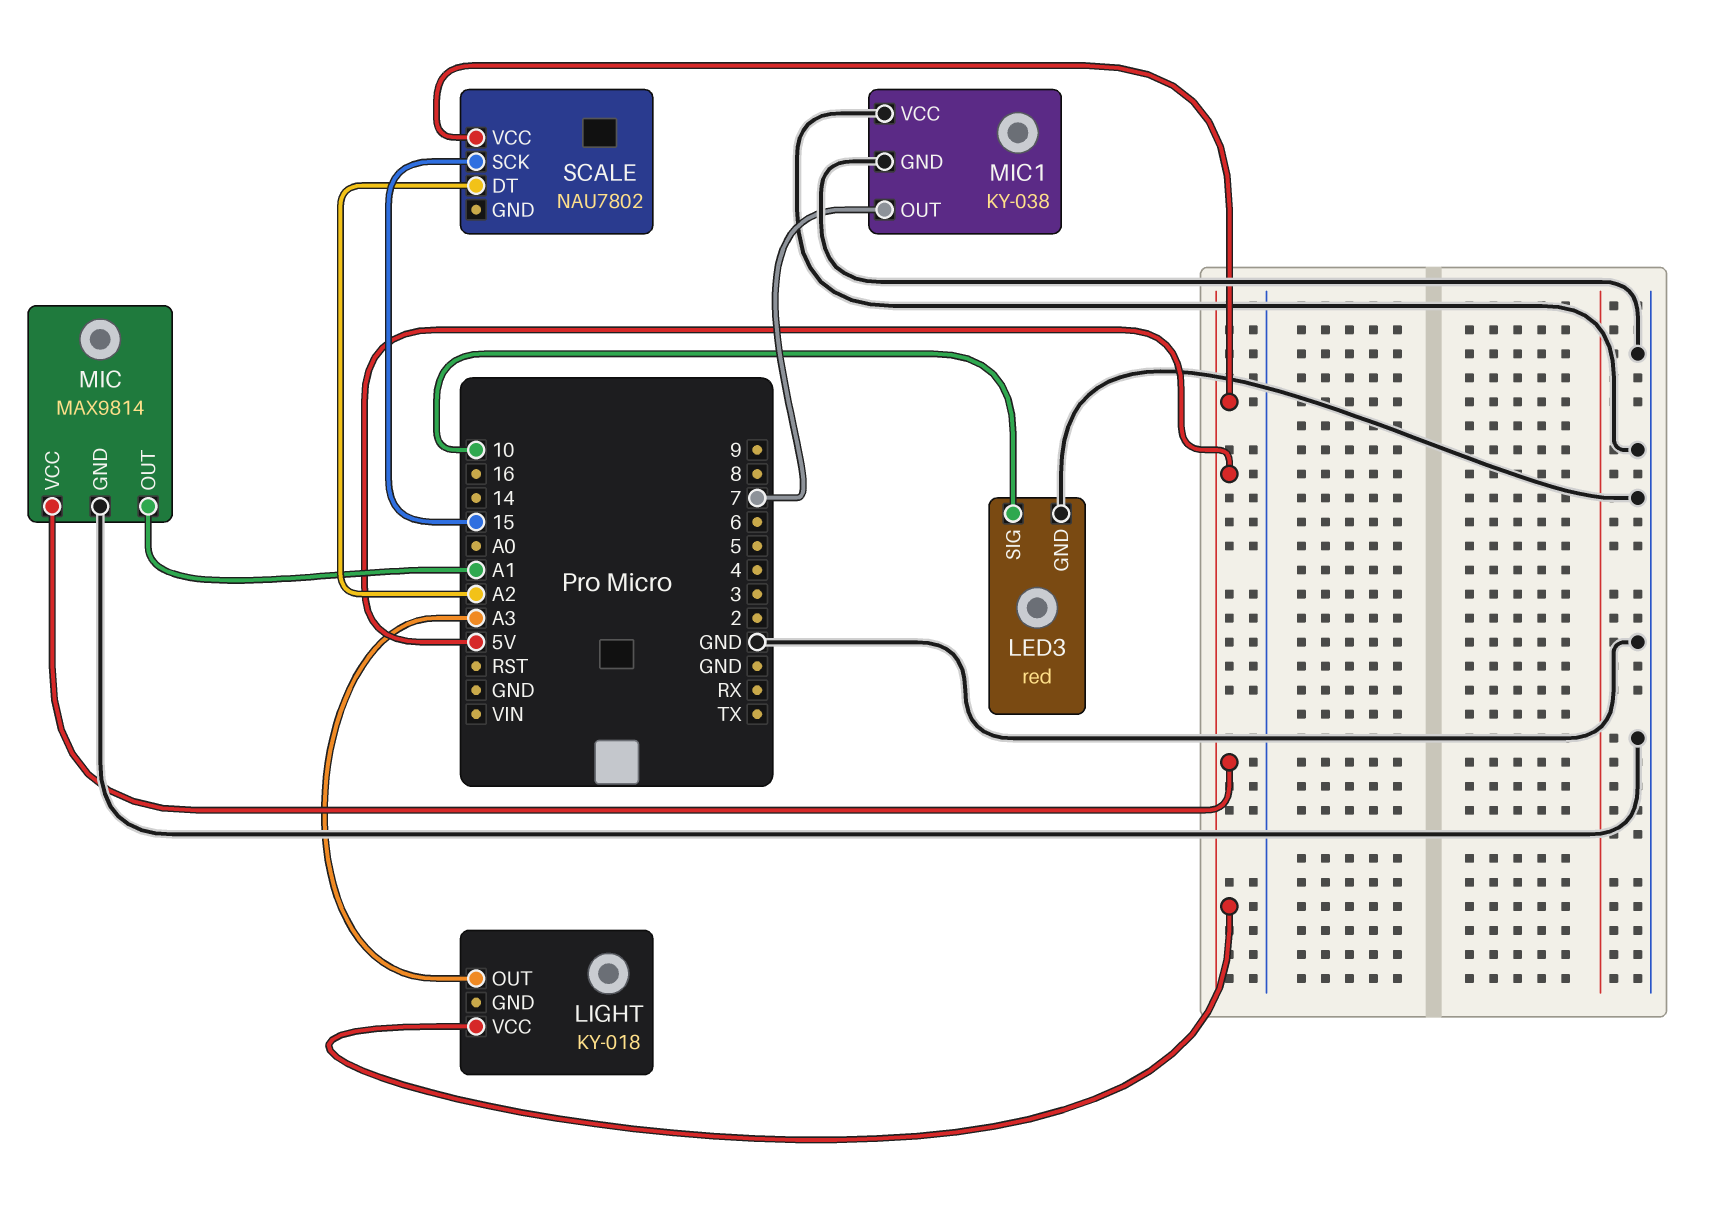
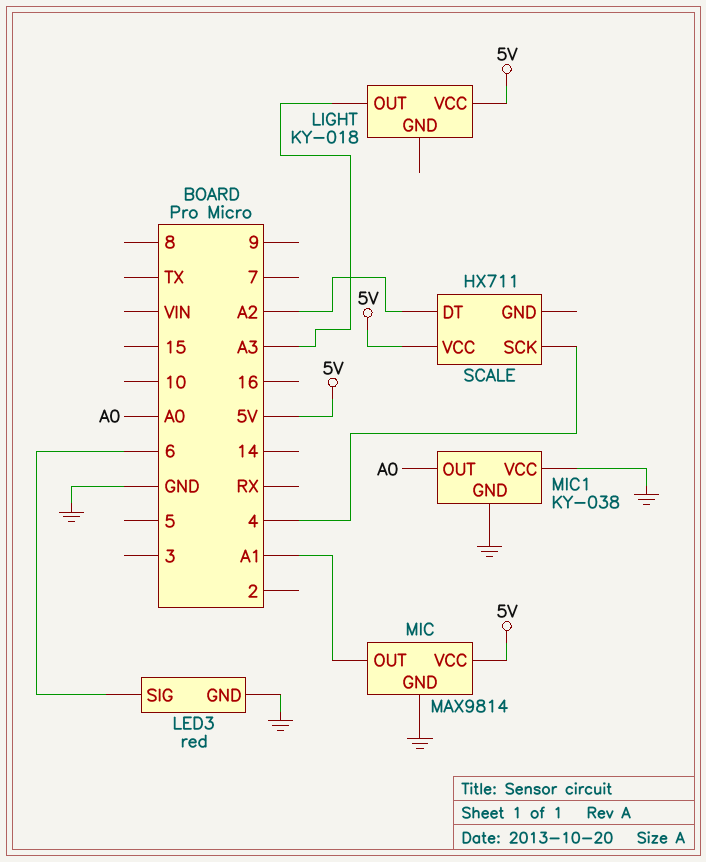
LED3 pin SIG: 10 -> 6
MIC1 pin OUT: 7 -> A0
SCALE: NAU7802 -> HX711
SCALE pin SCK: 15 -> 4

